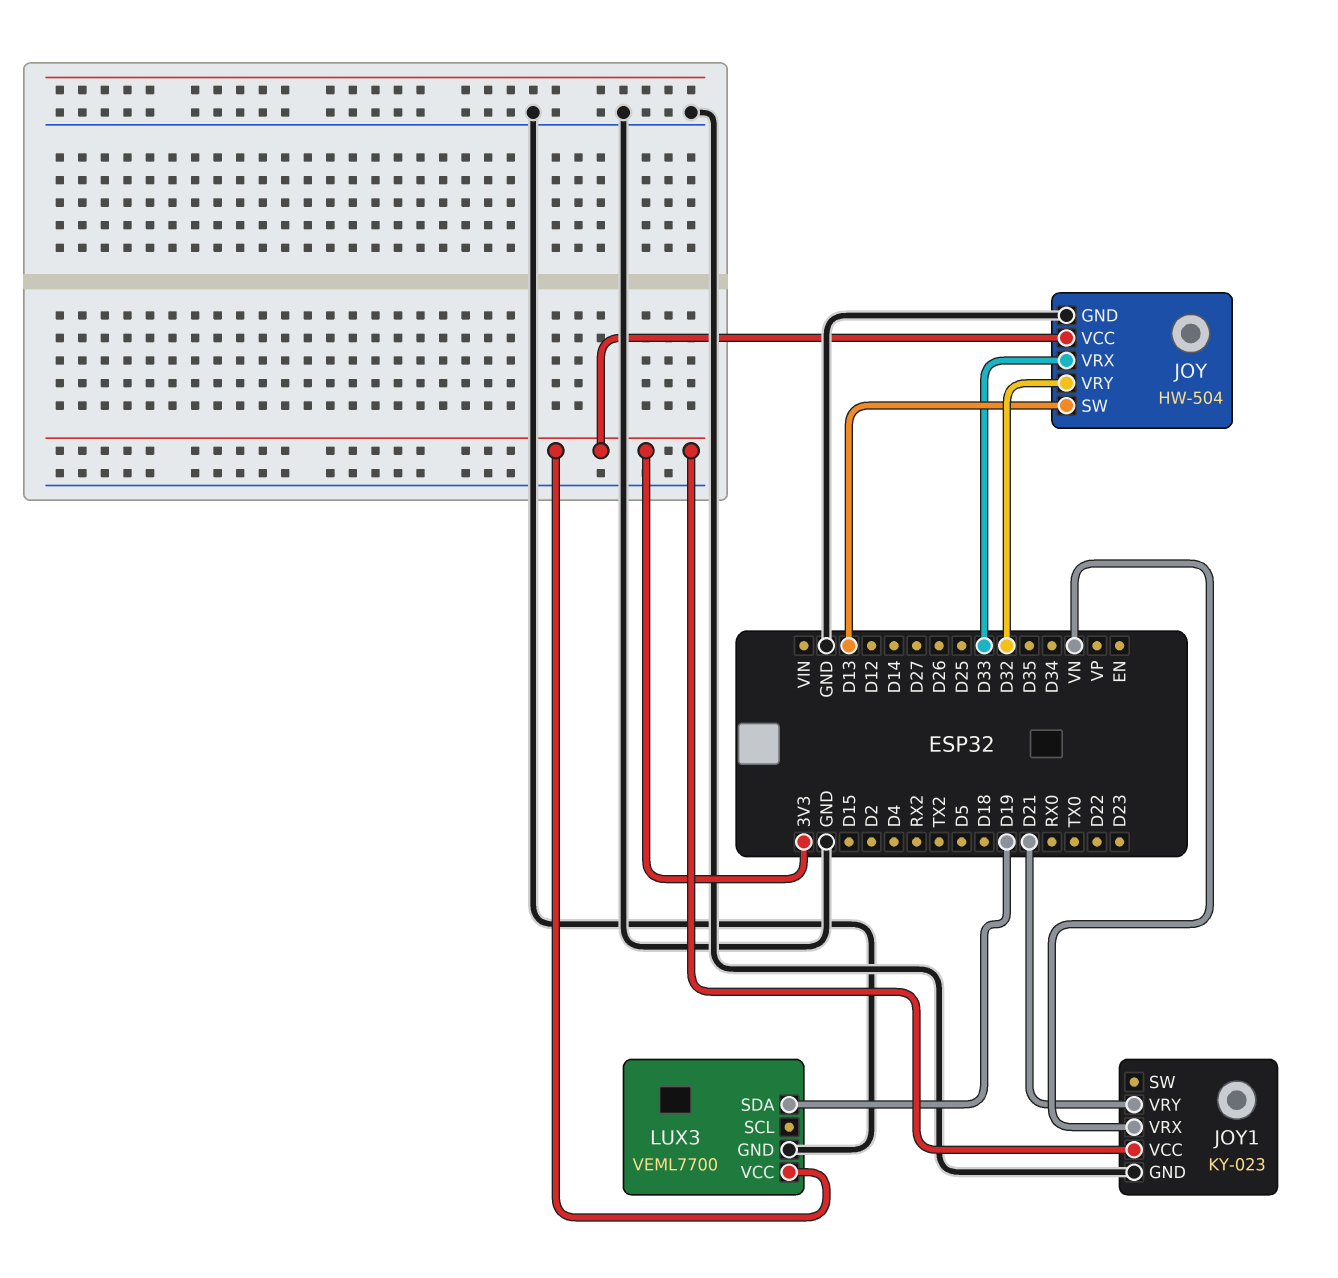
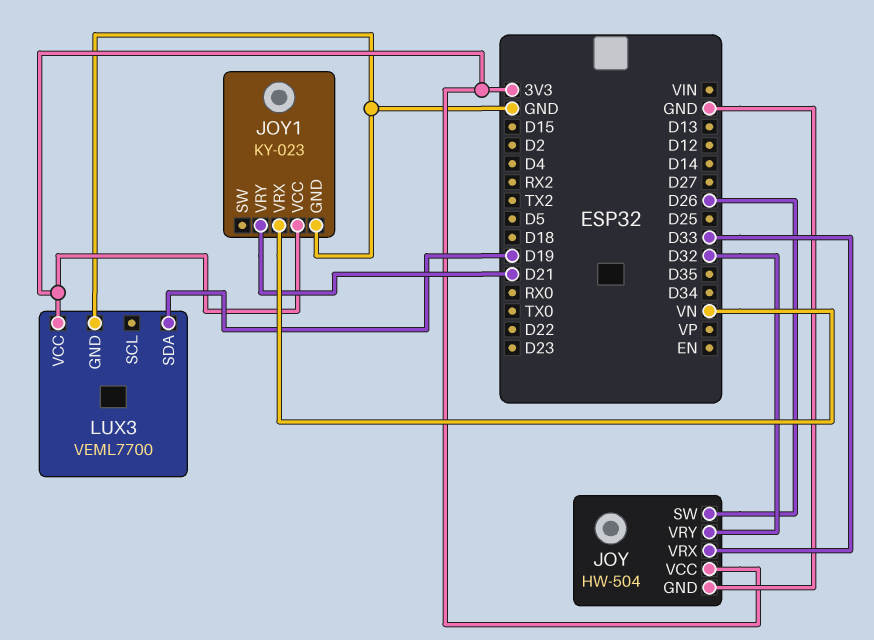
JOY pin SW: D13 -> D26

